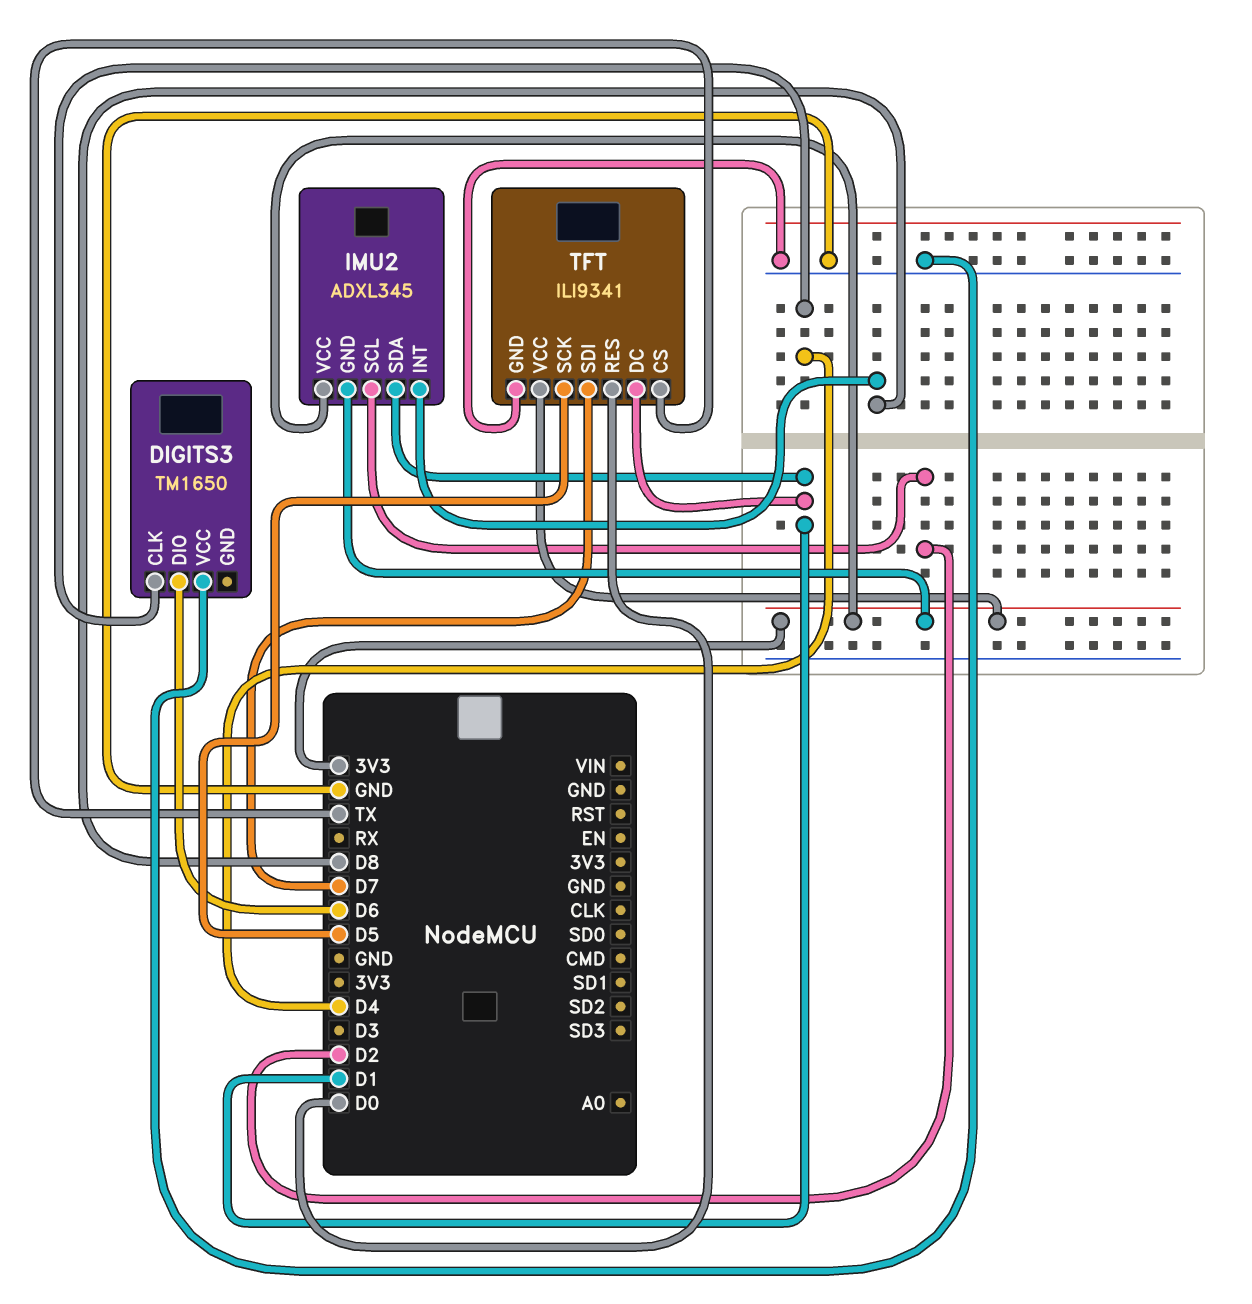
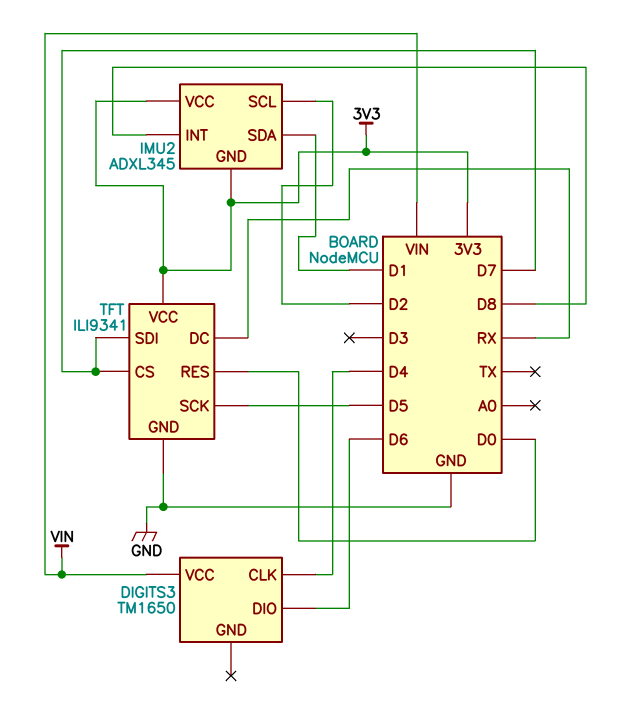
DIGITS3 pin VCC: GND -> VIN
TFT pin CS: TX -> D7
TFT pin DC: D1 -> RX

